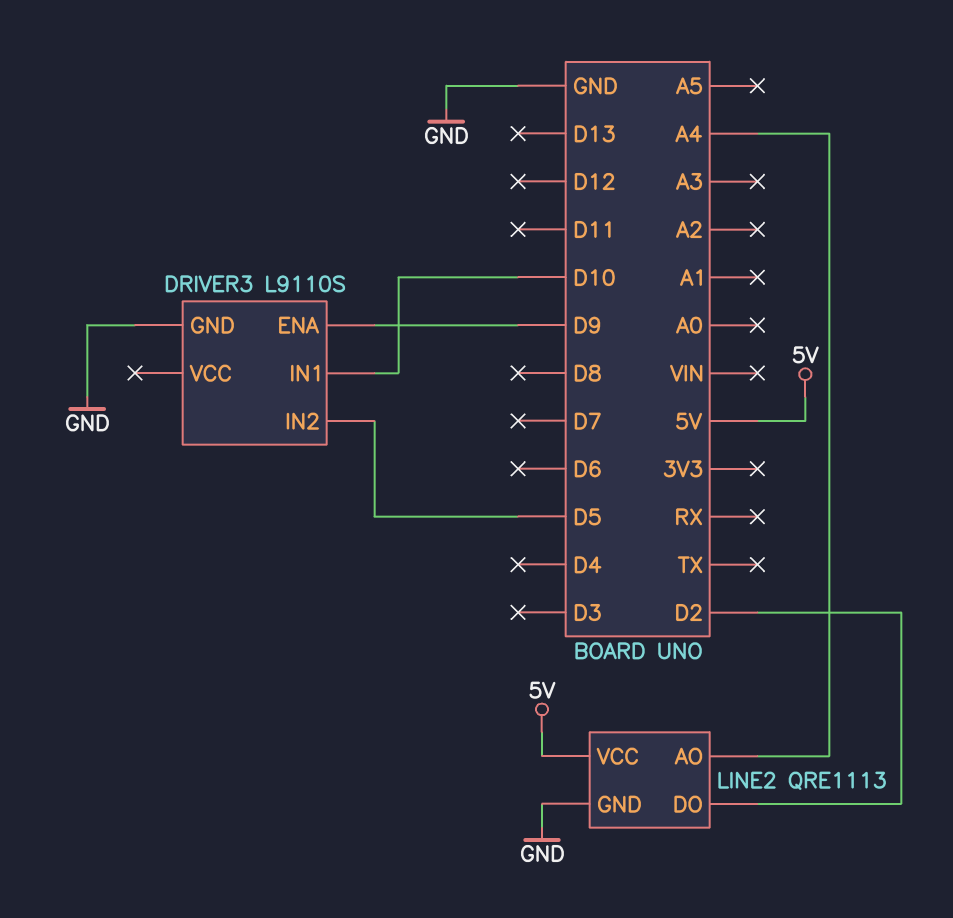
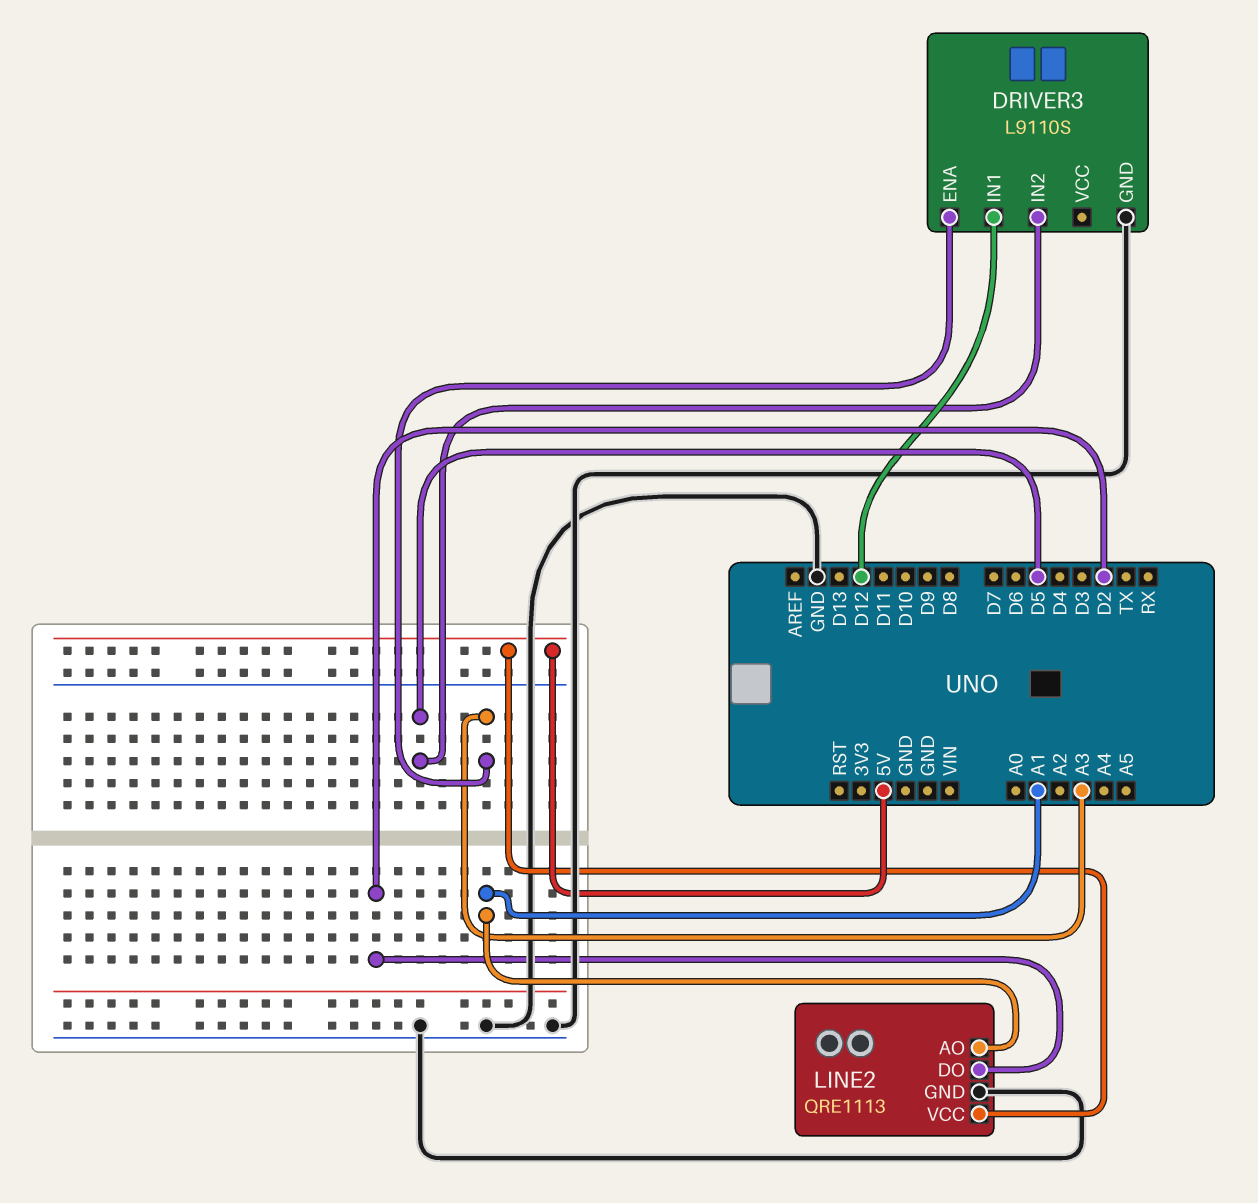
DRIVER3 pin ENA: D9 -> A3
DRIVER3 pin IN1: D10 -> D12
LINE2 pin AO: A4 -> A1

